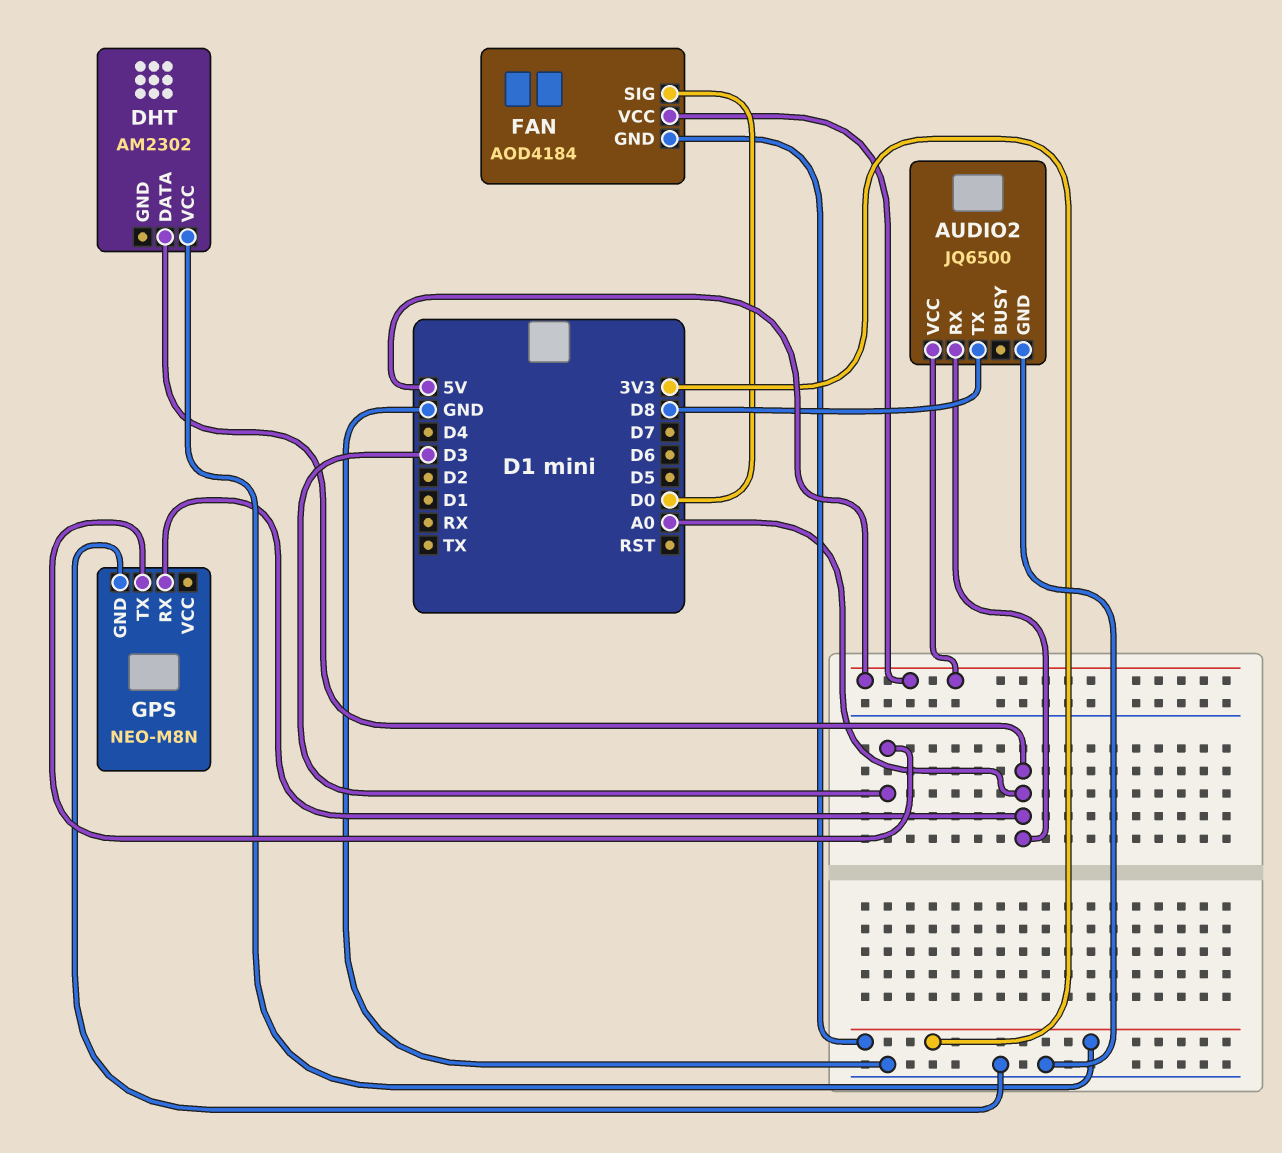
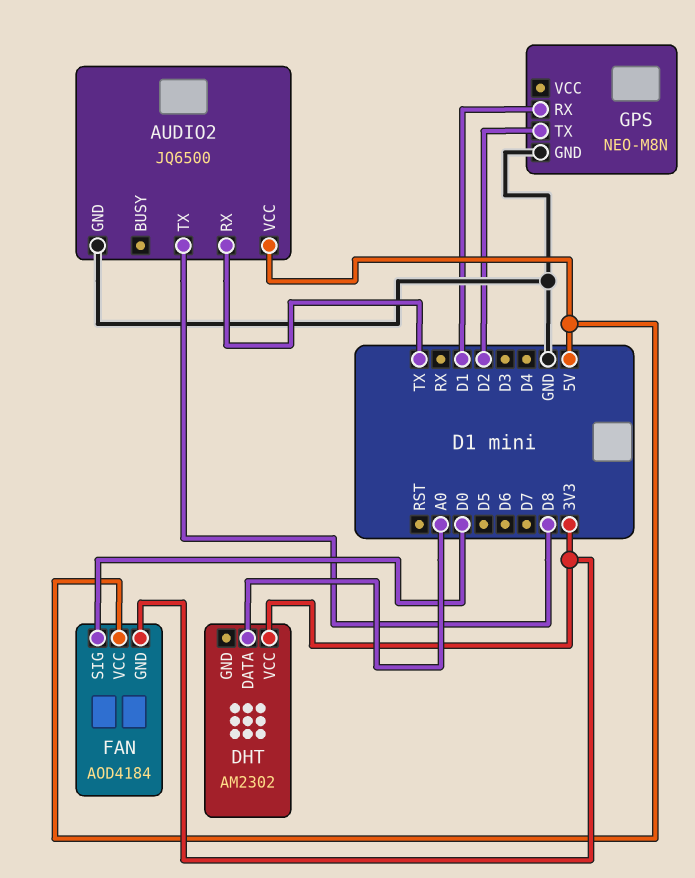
AUDIO2 pin RX: A0 -> TX
GPS pin RX: A0 -> D1
GPS pin TX: D3 -> D2

